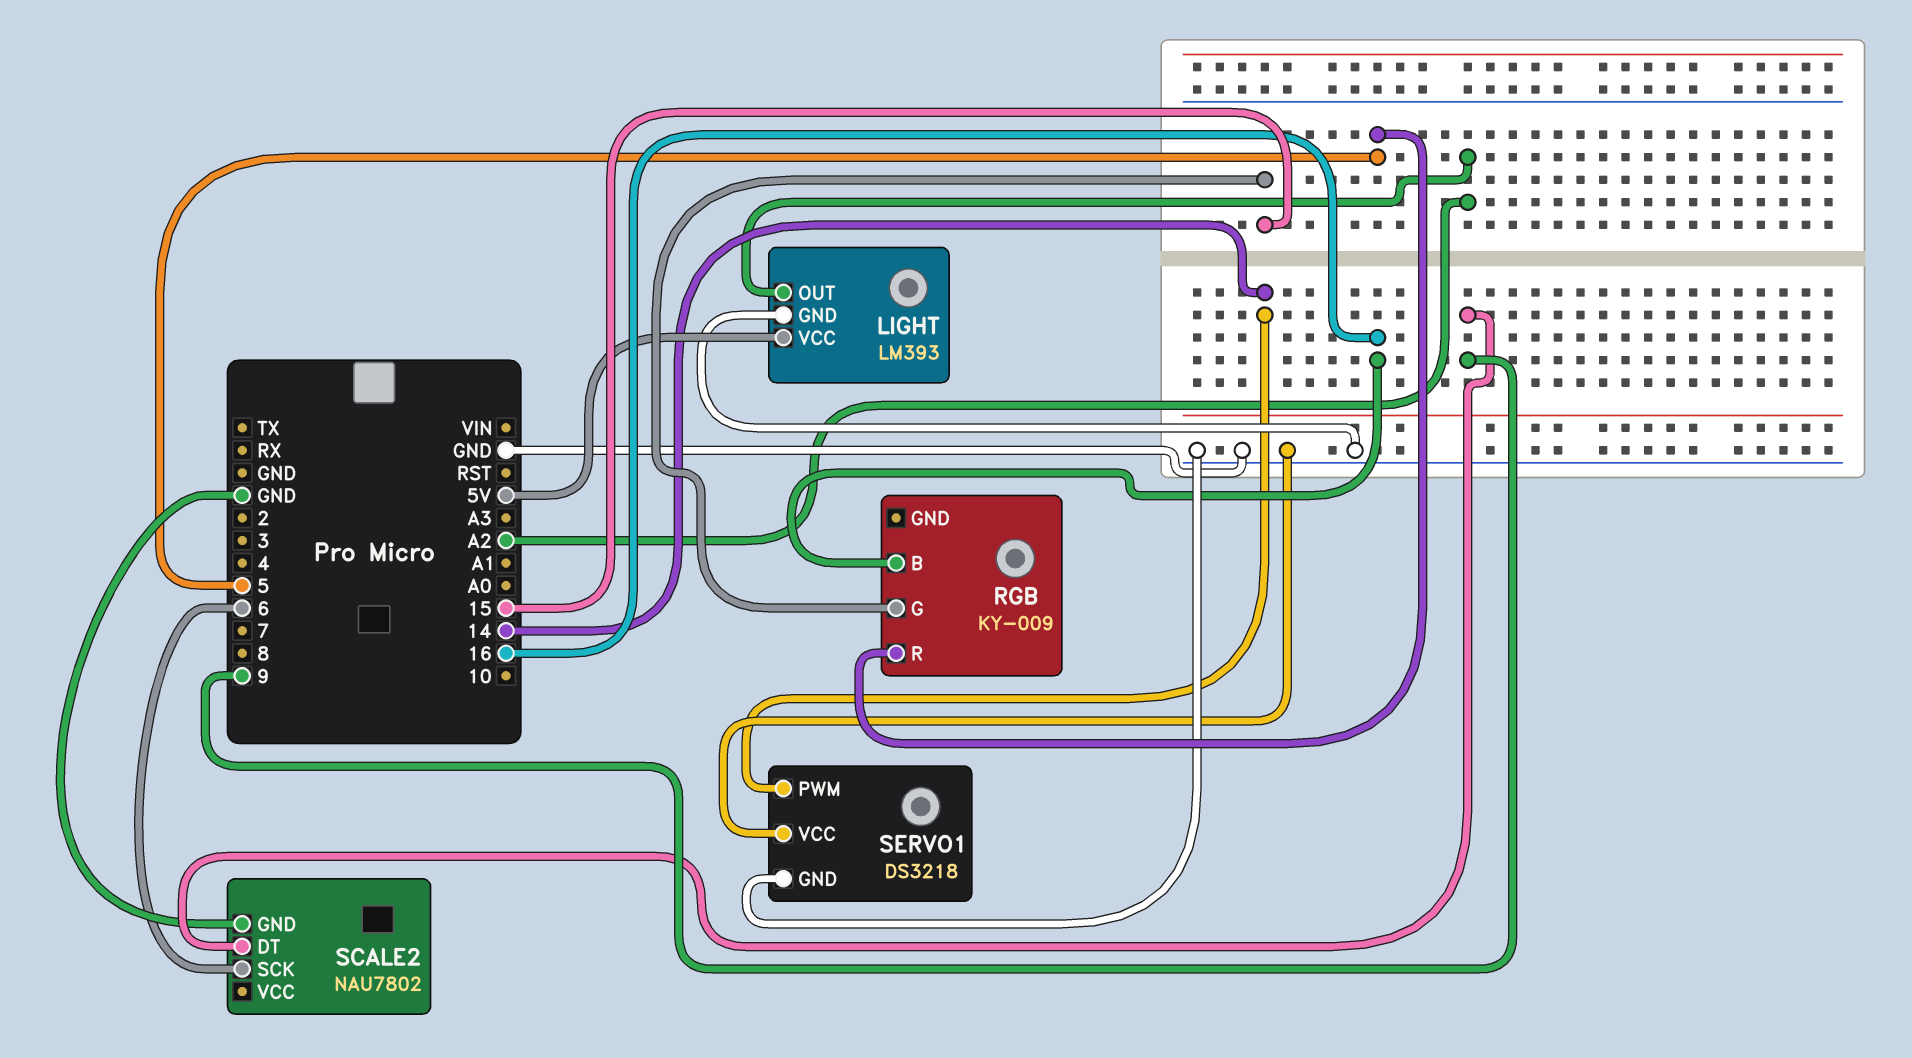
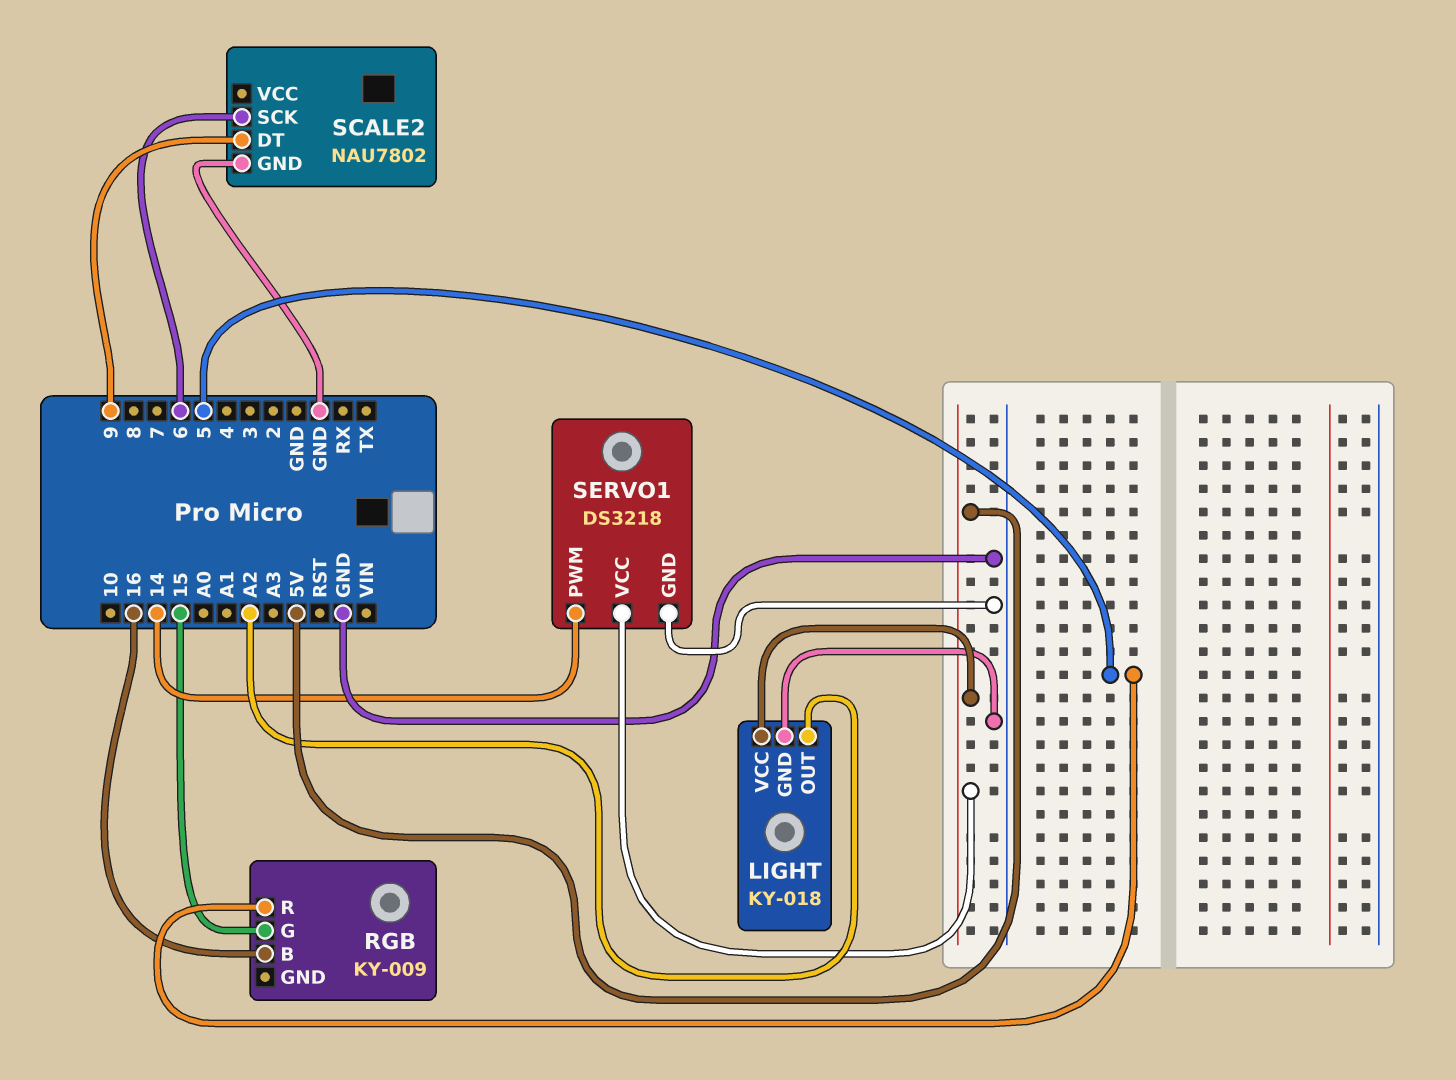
LIGHT: LM393 -> KY-018
SERVO1 pin VCC: GND -> 5V

